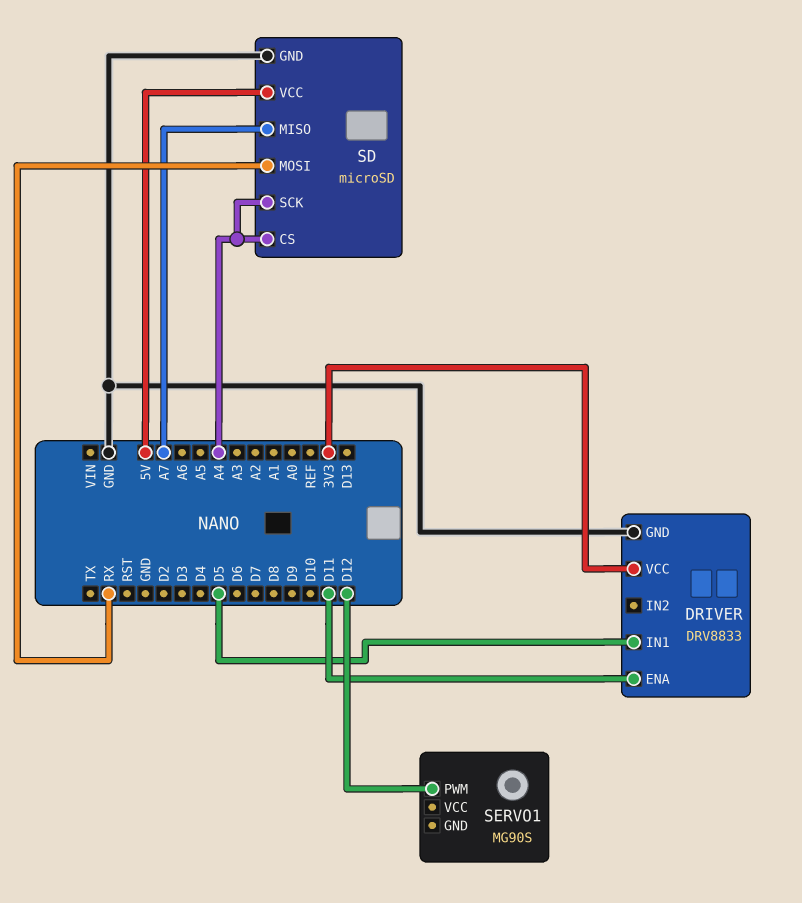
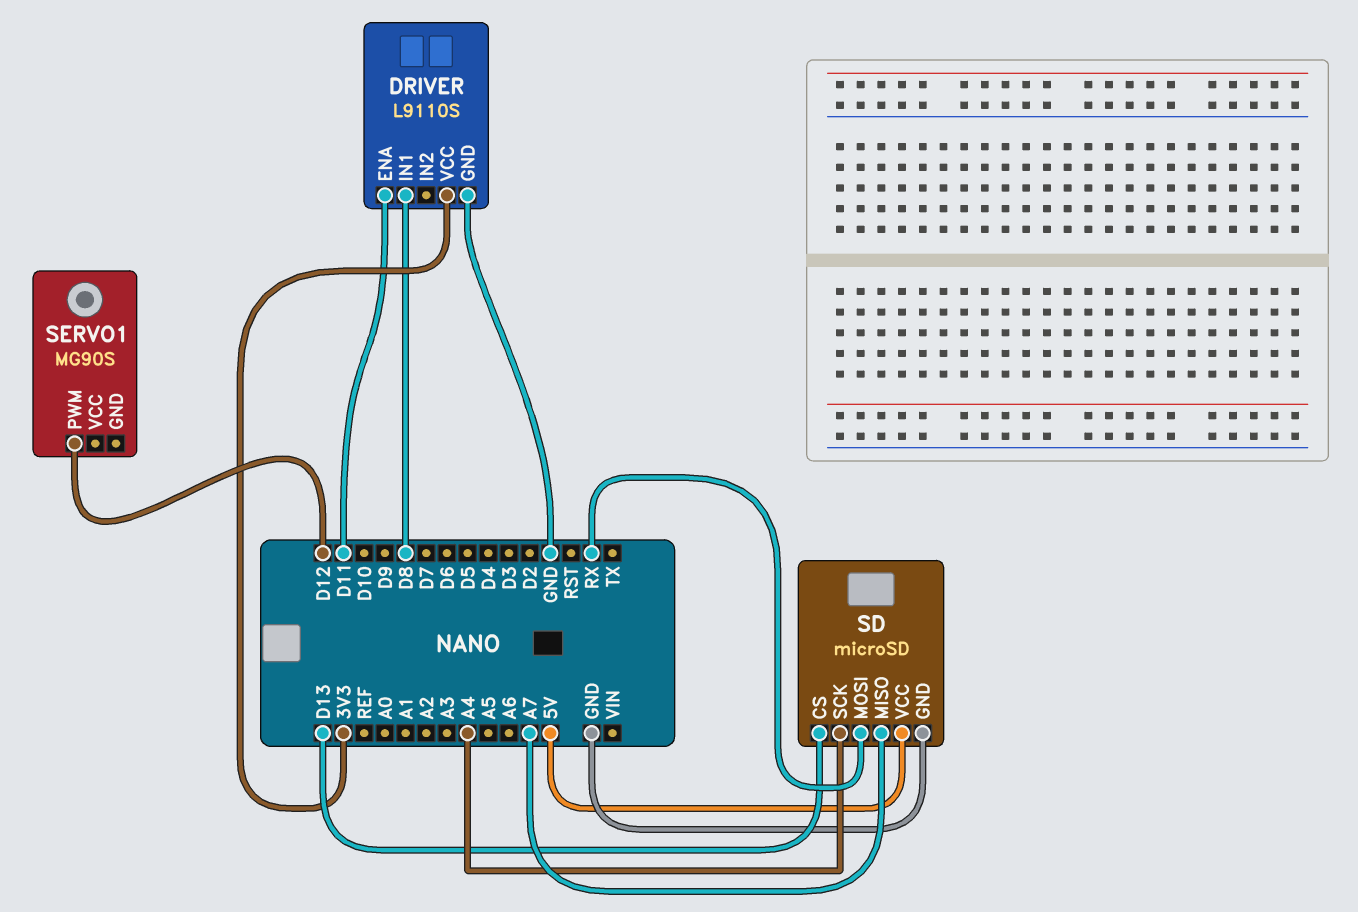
DRIVER: DRV8833 -> L9110S
DRIVER pin IN1: D5 -> D8
SD pin CS: A4 -> D13

